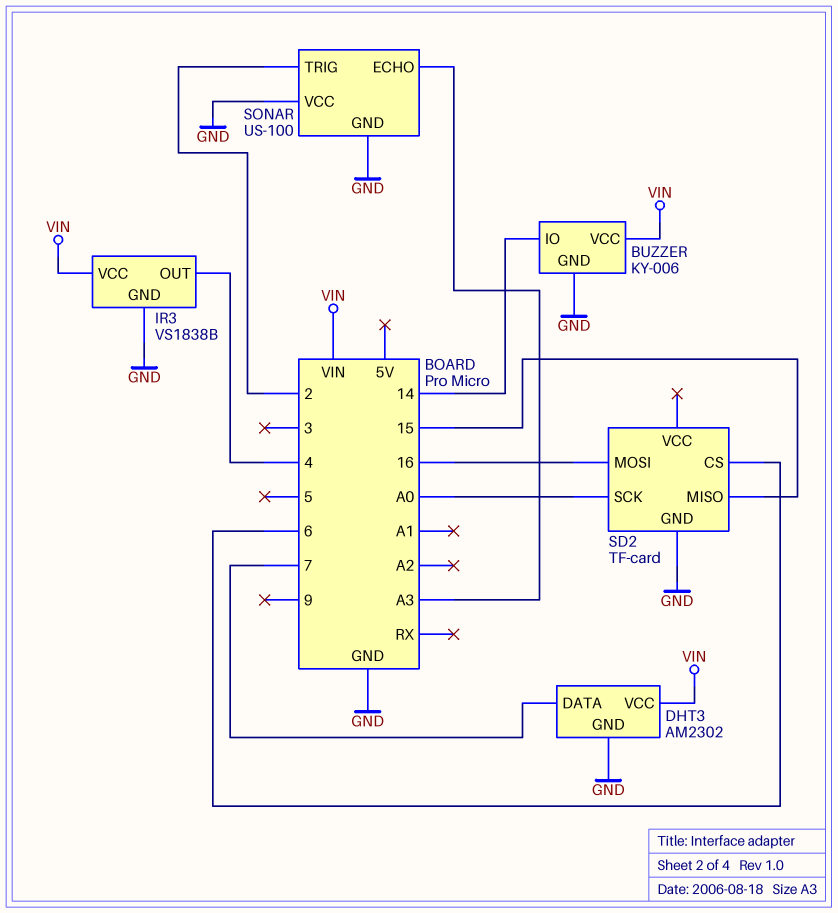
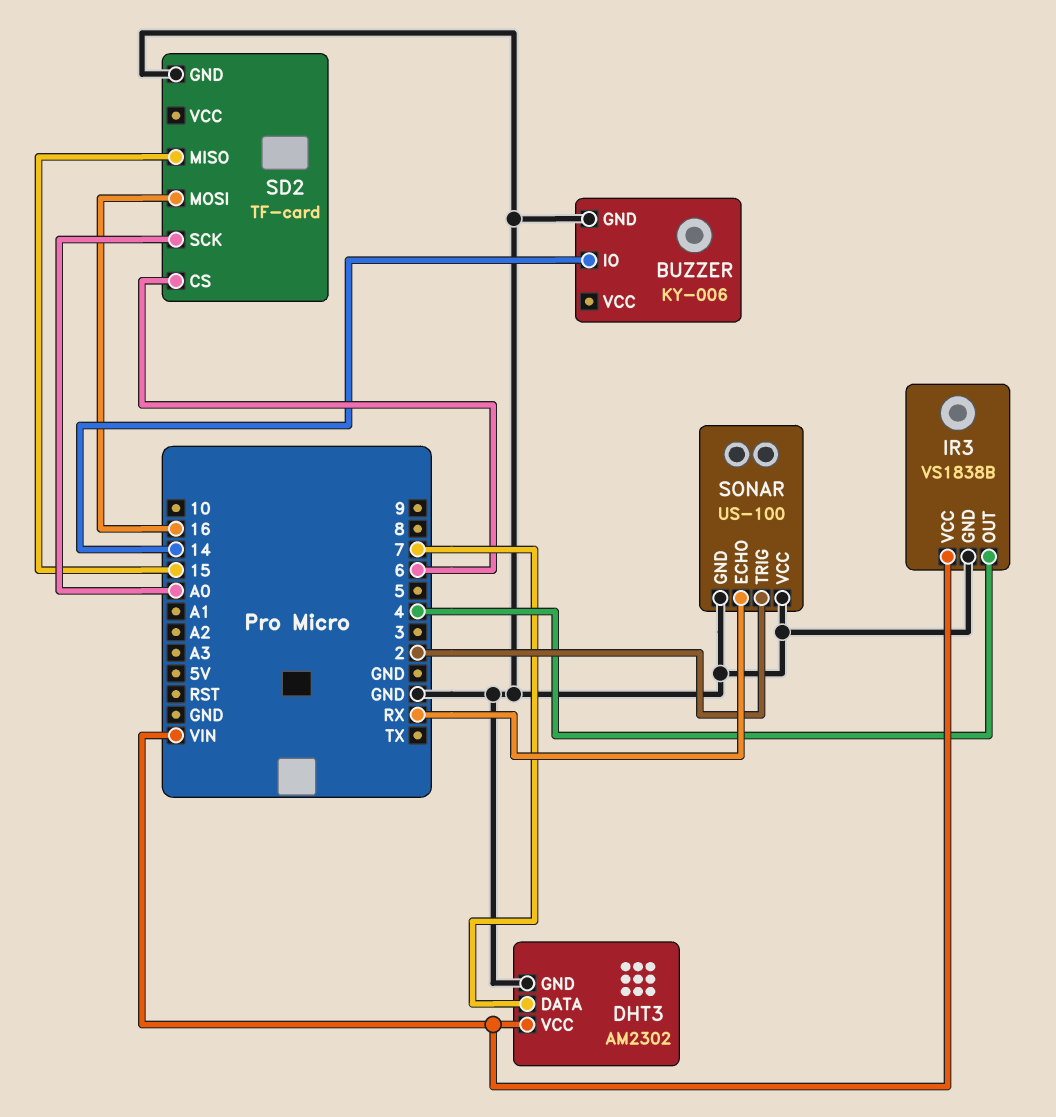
BUZZER pin VCC: VIN -> none
SONAR pin ECHO: A3 -> RX

